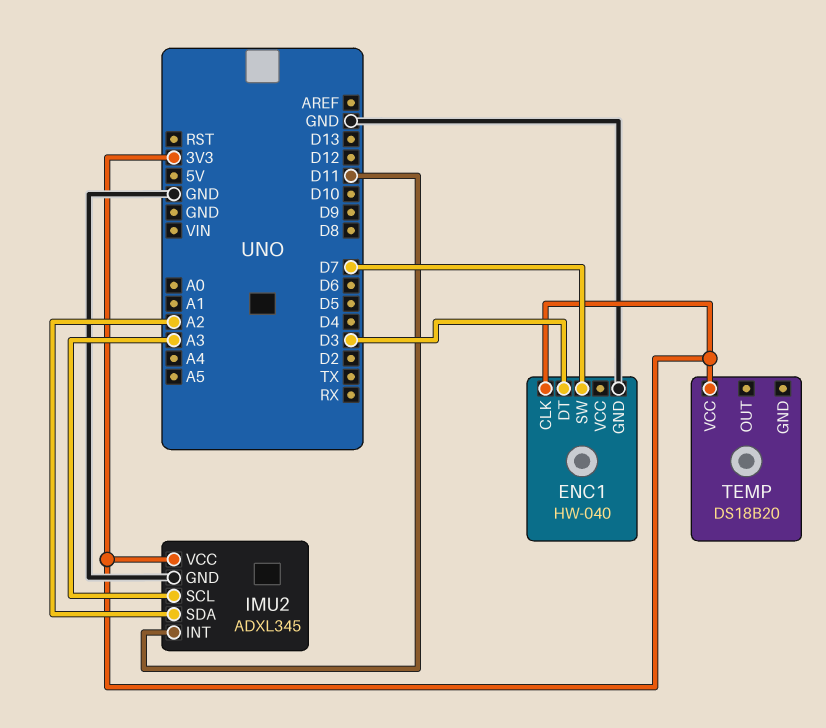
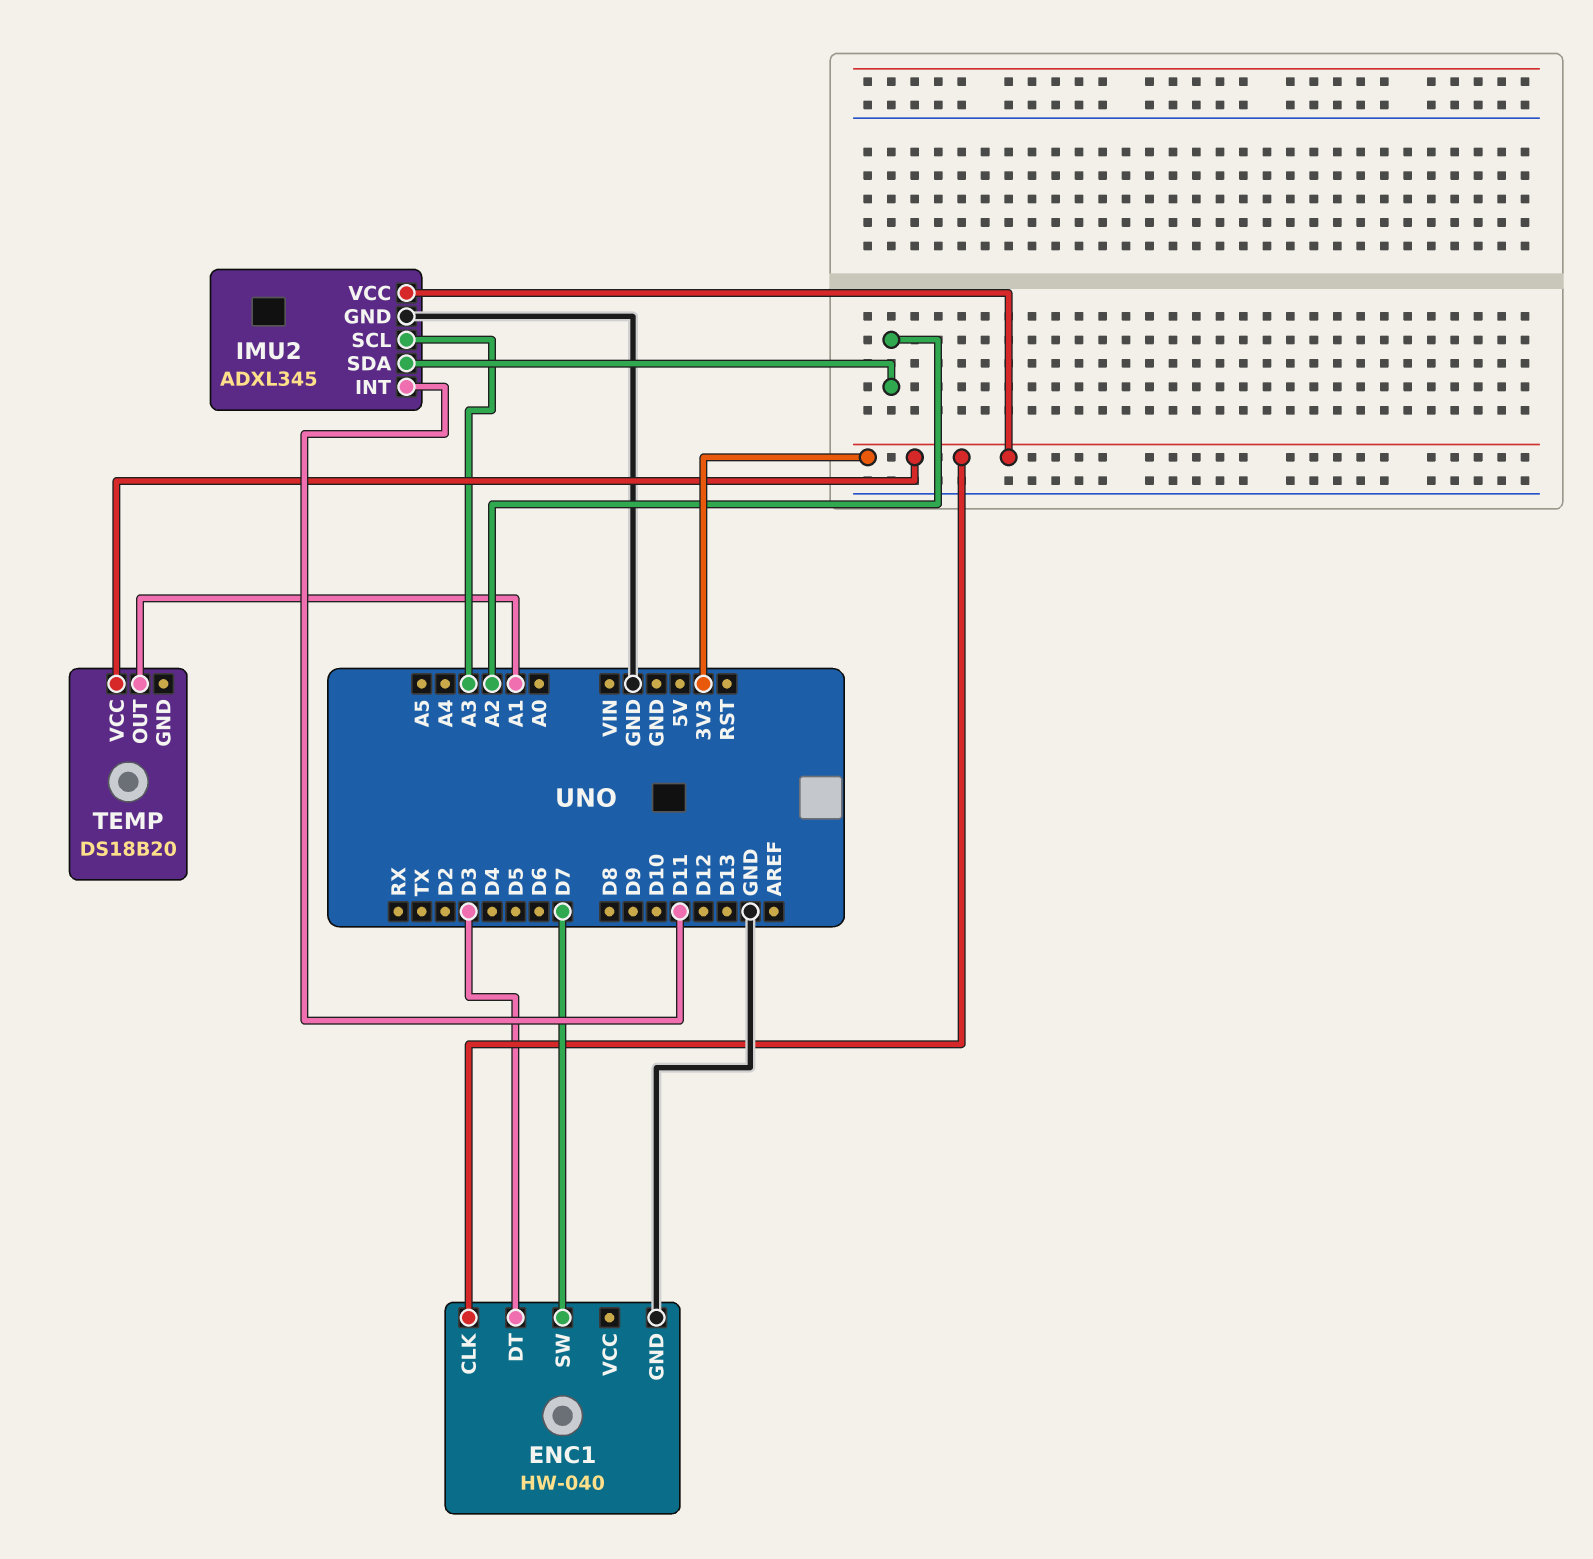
TEMP pin OUT: none -> A1

